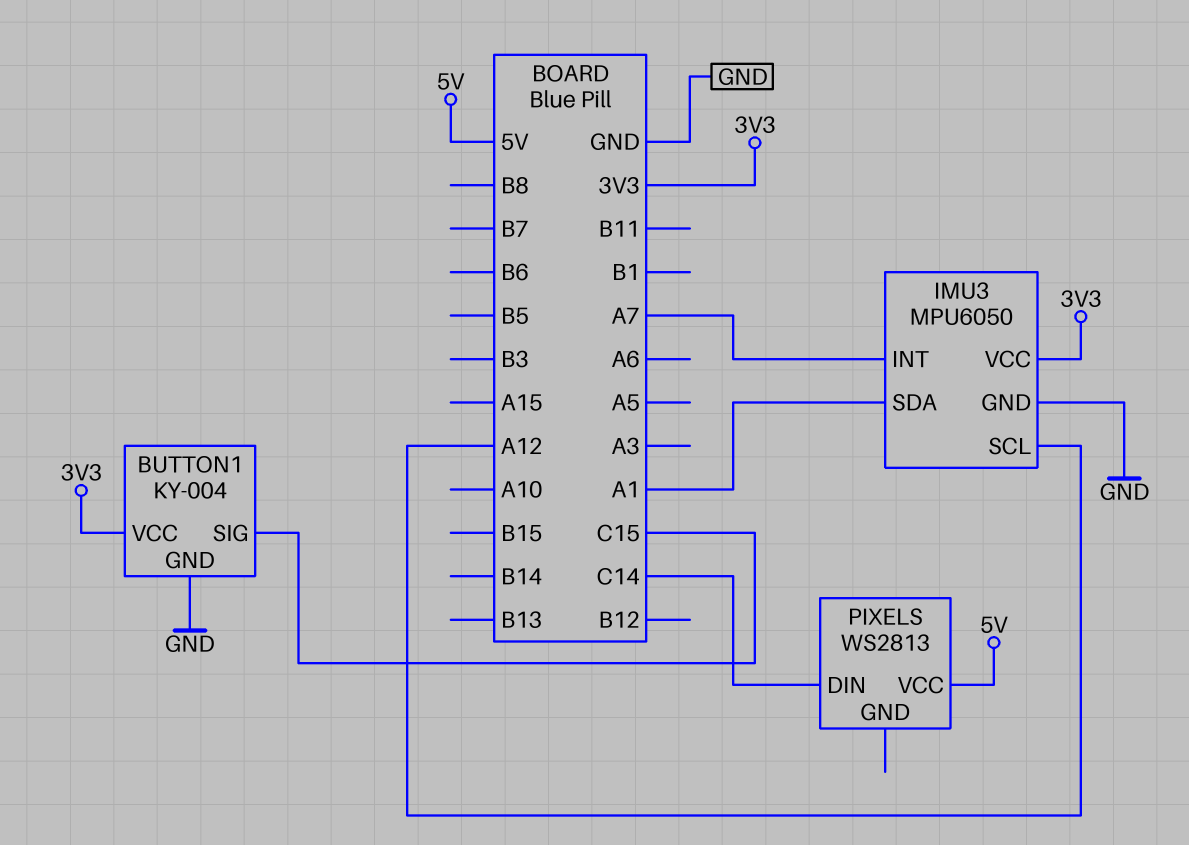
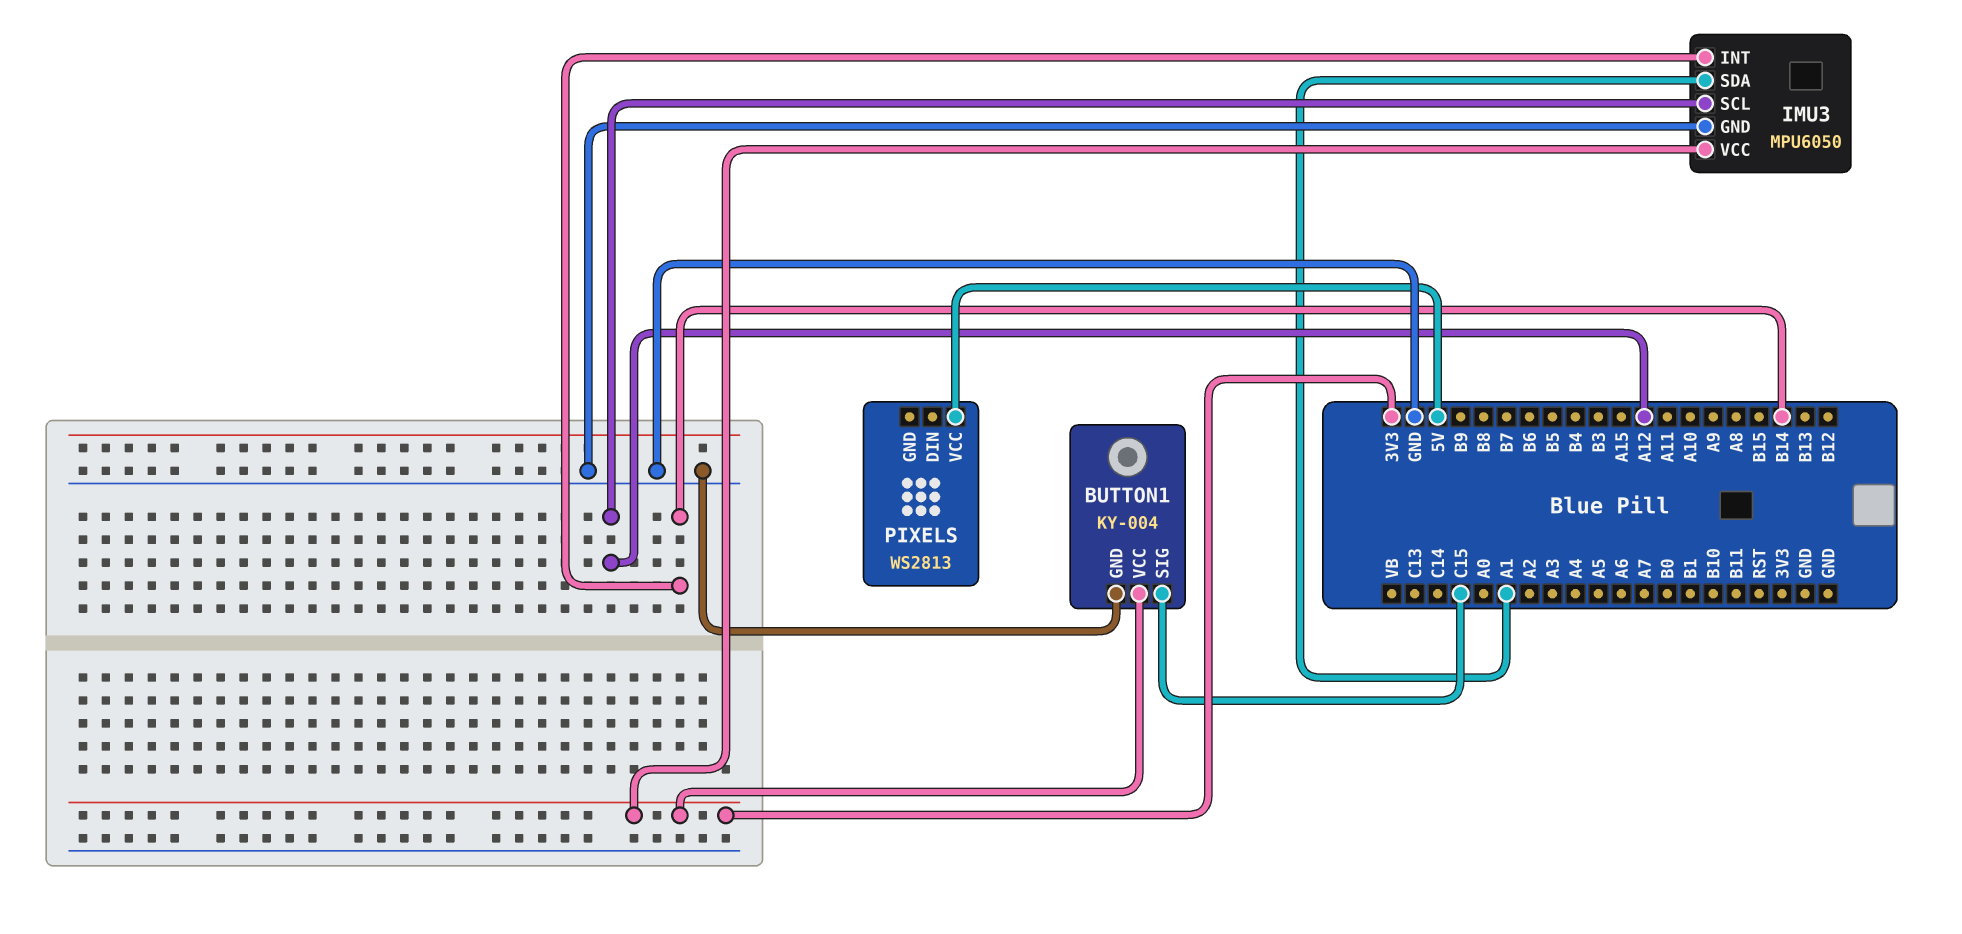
IMU3 pin INT: A7 -> B14
PIXELS pin DIN: C14 -> none

